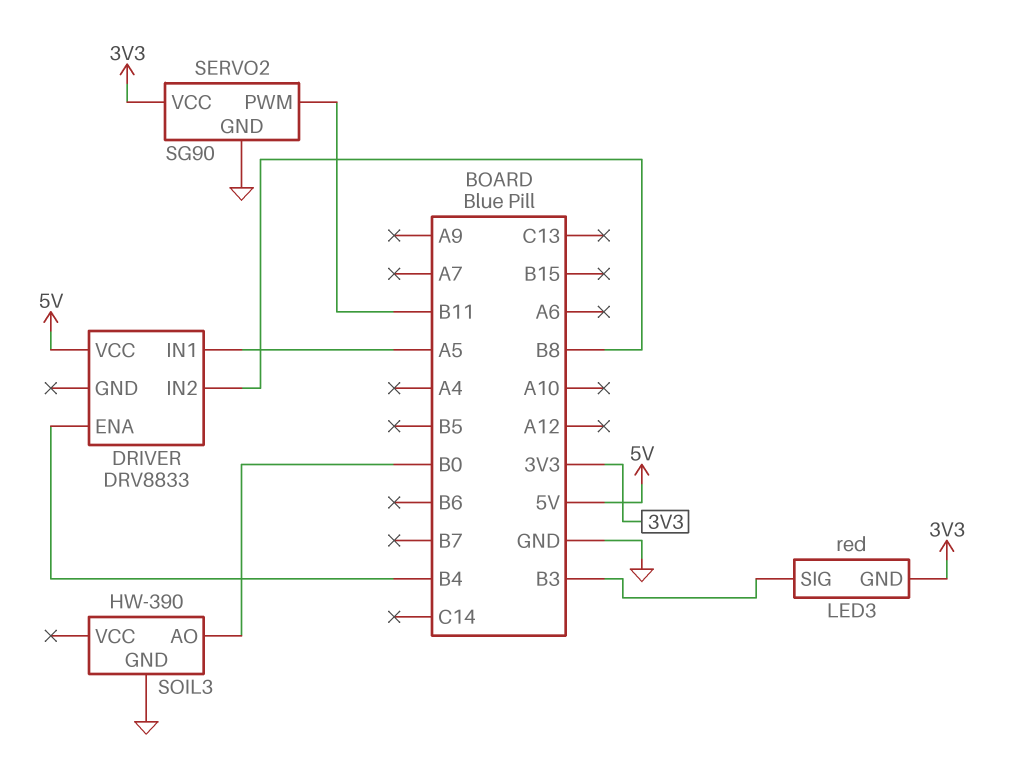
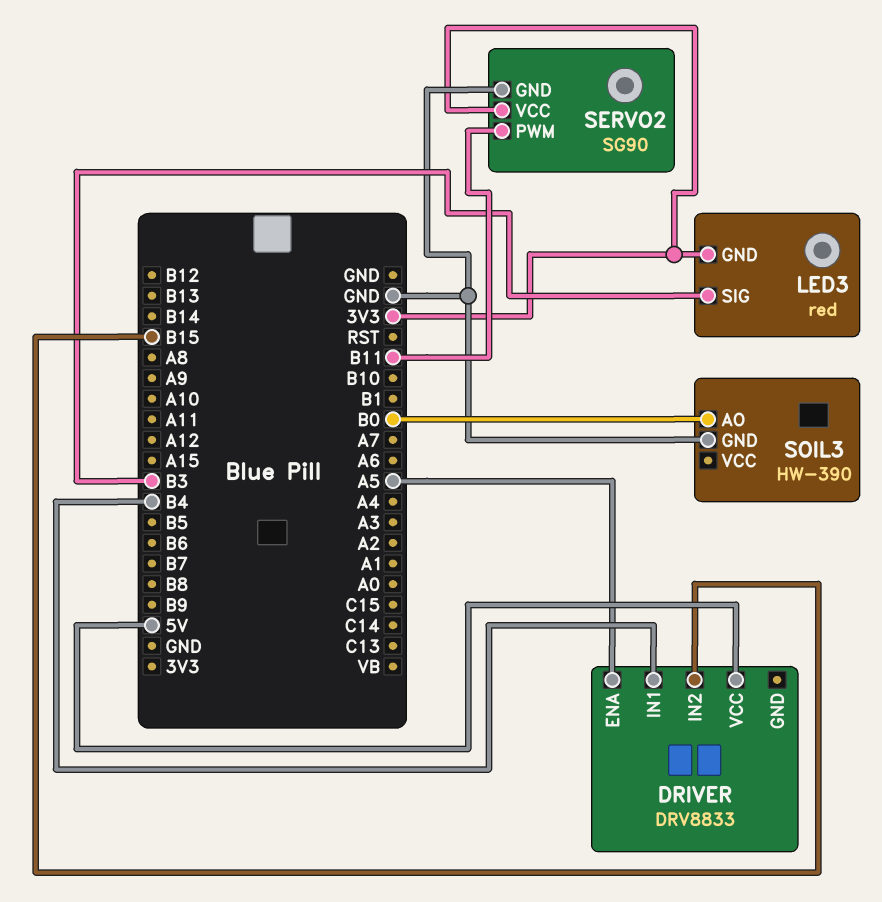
DRIVER pin ENA: B4 -> A5
DRIVER pin IN1: A5 -> B4
DRIVER pin IN2: B8 -> B15

